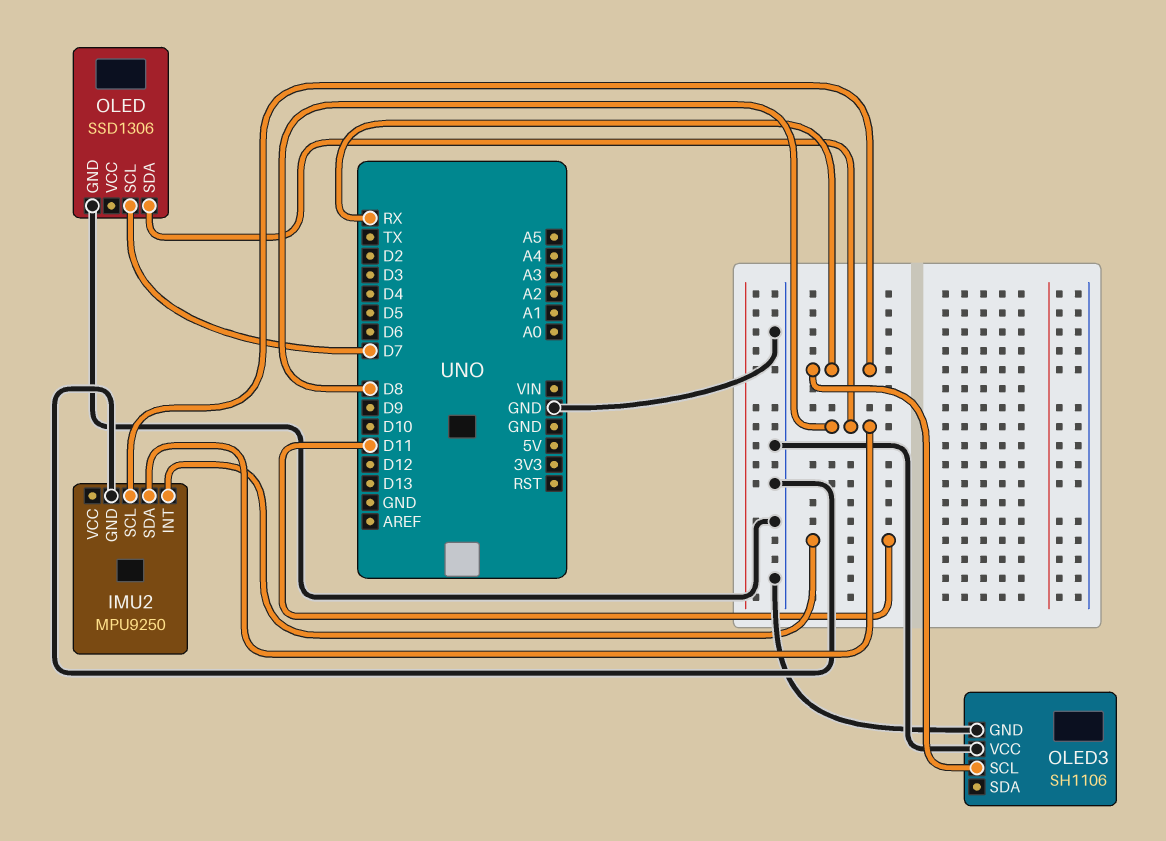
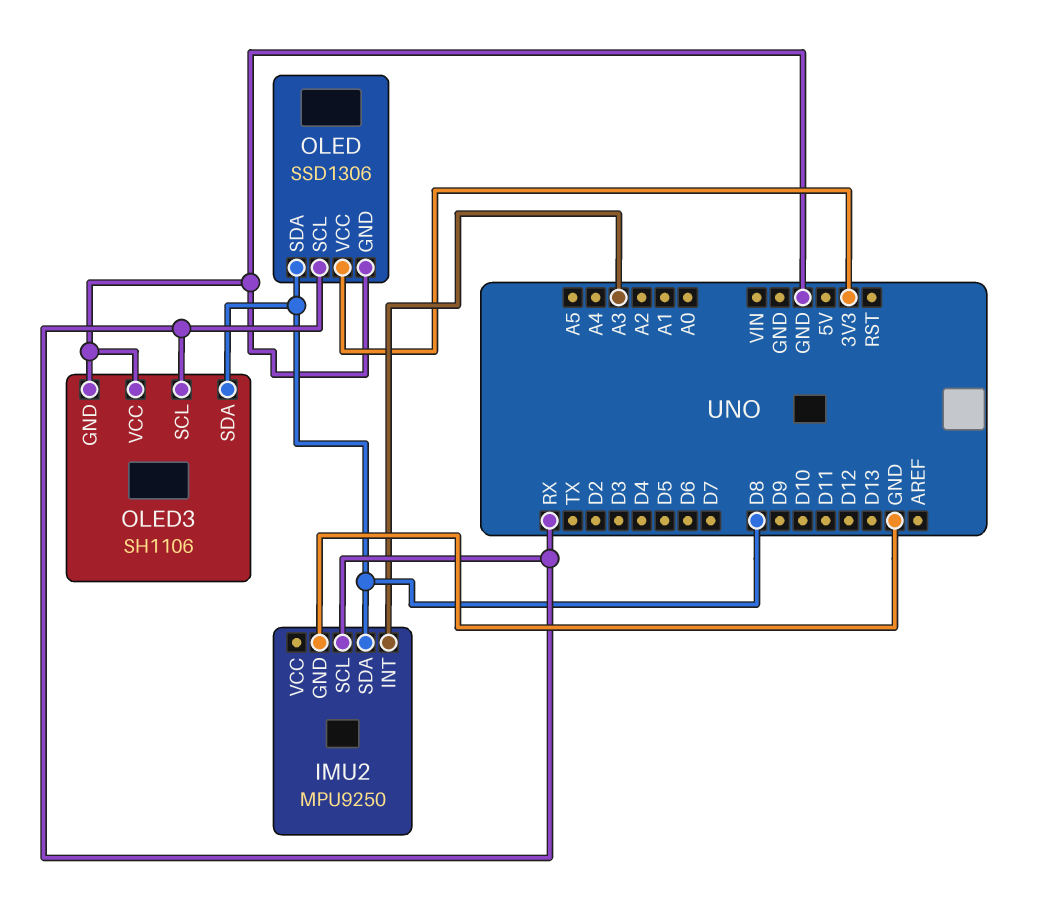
IMU2 pin INT: D11 -> A3
OLED pin SCL: D7 -> RX
OLED pin VCC: none -> 3V3
OLED3 pin SDA: none -> D8

